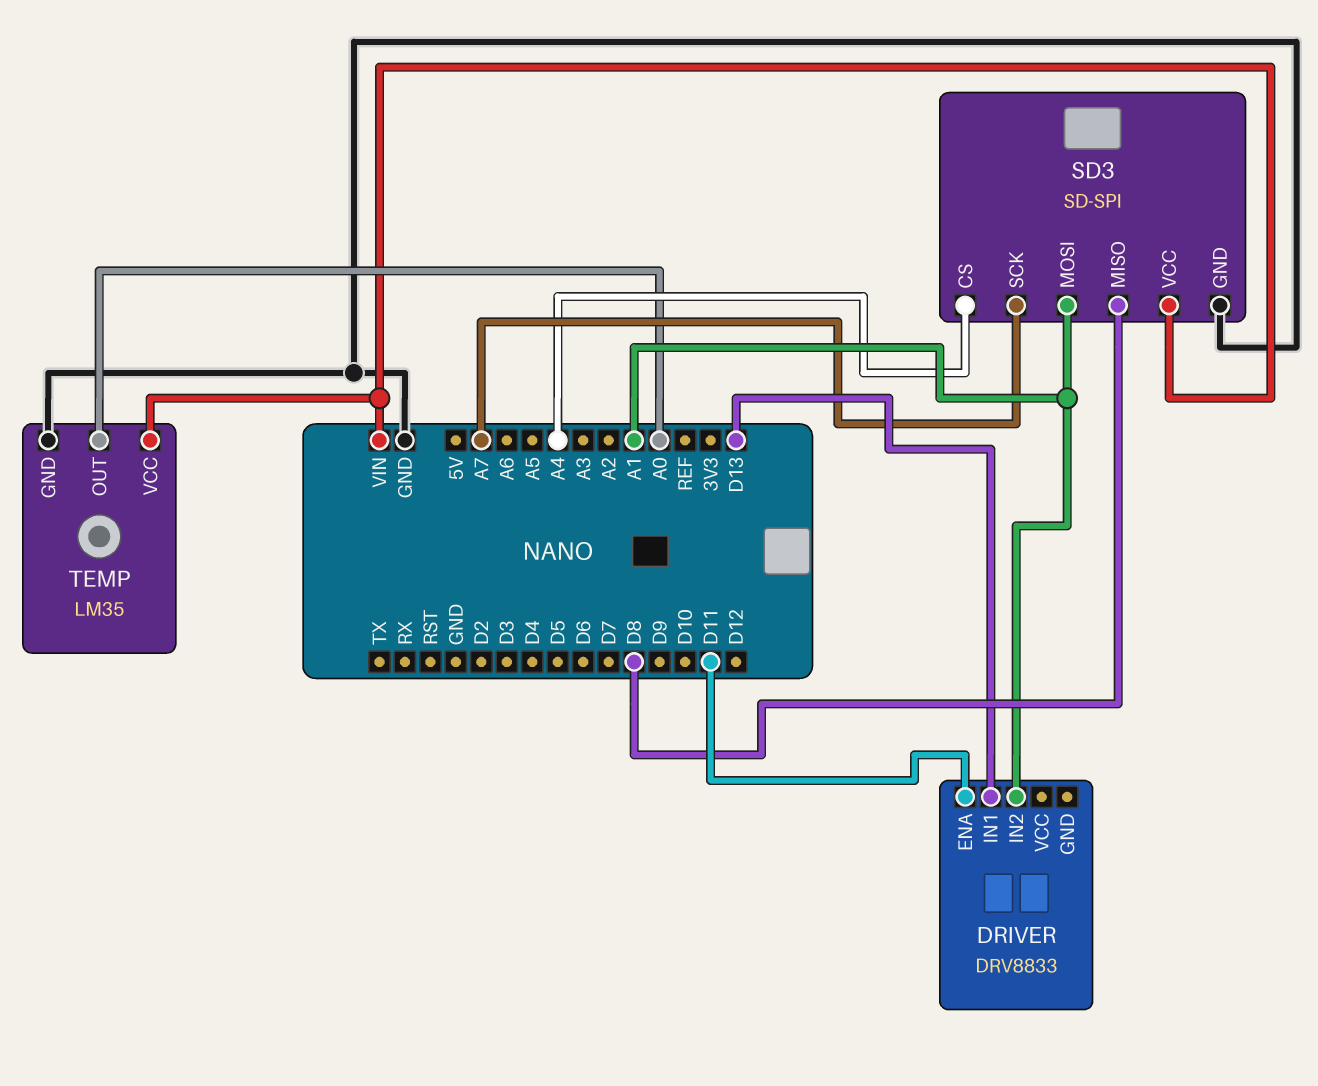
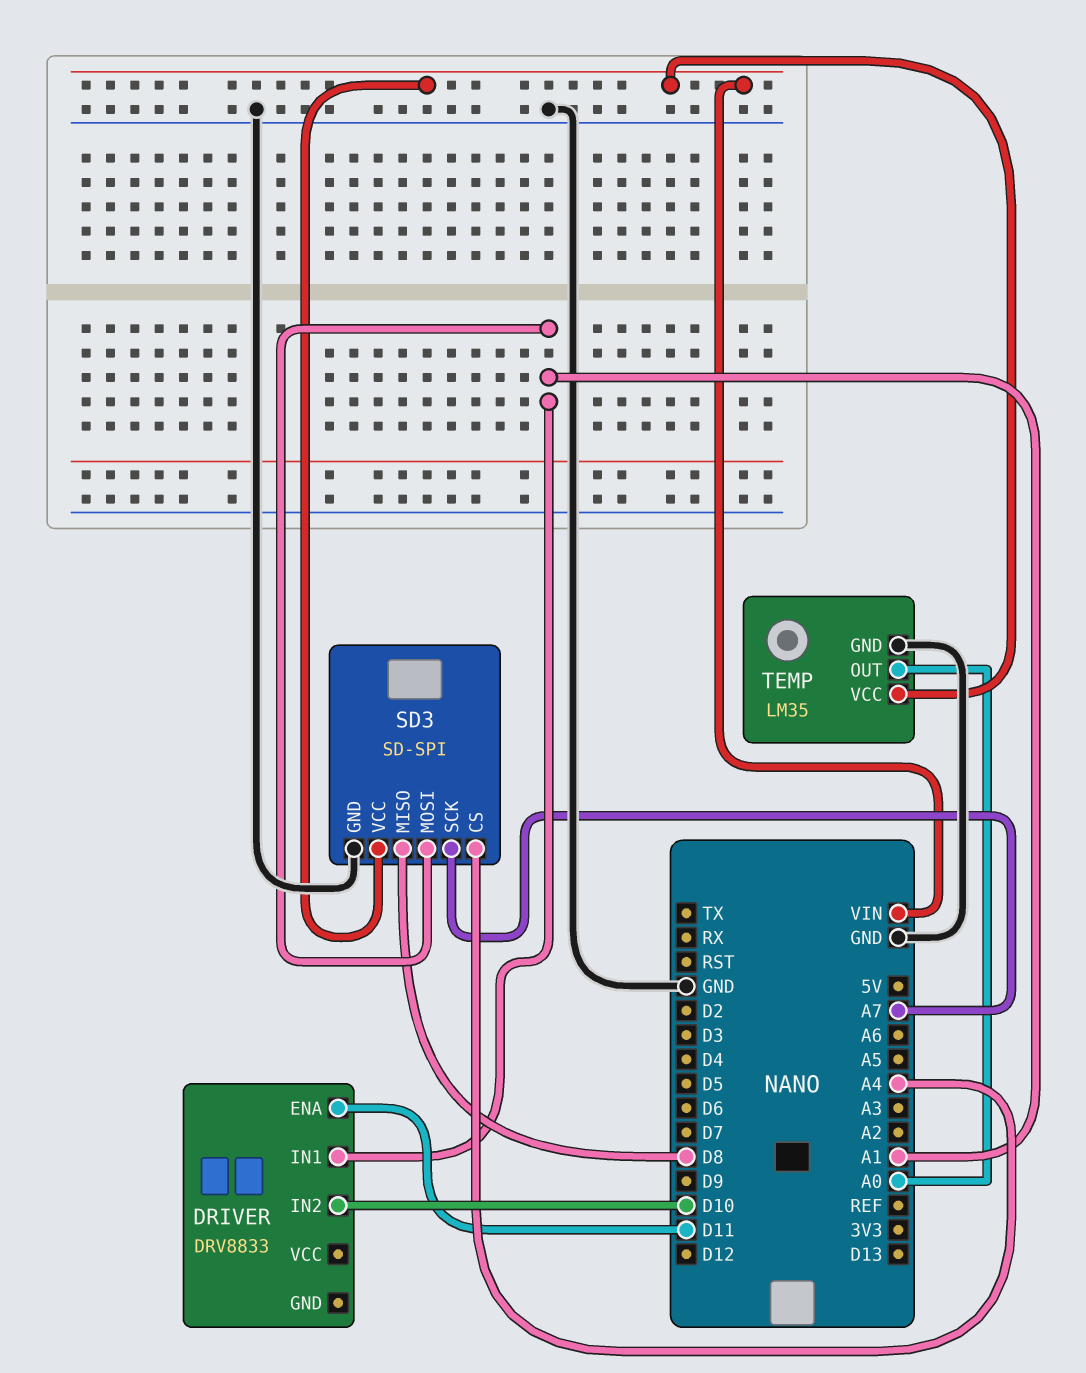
DRIVER pin IN1: D13 -> A1
DRIVER pin IN2: A1 -> D10

